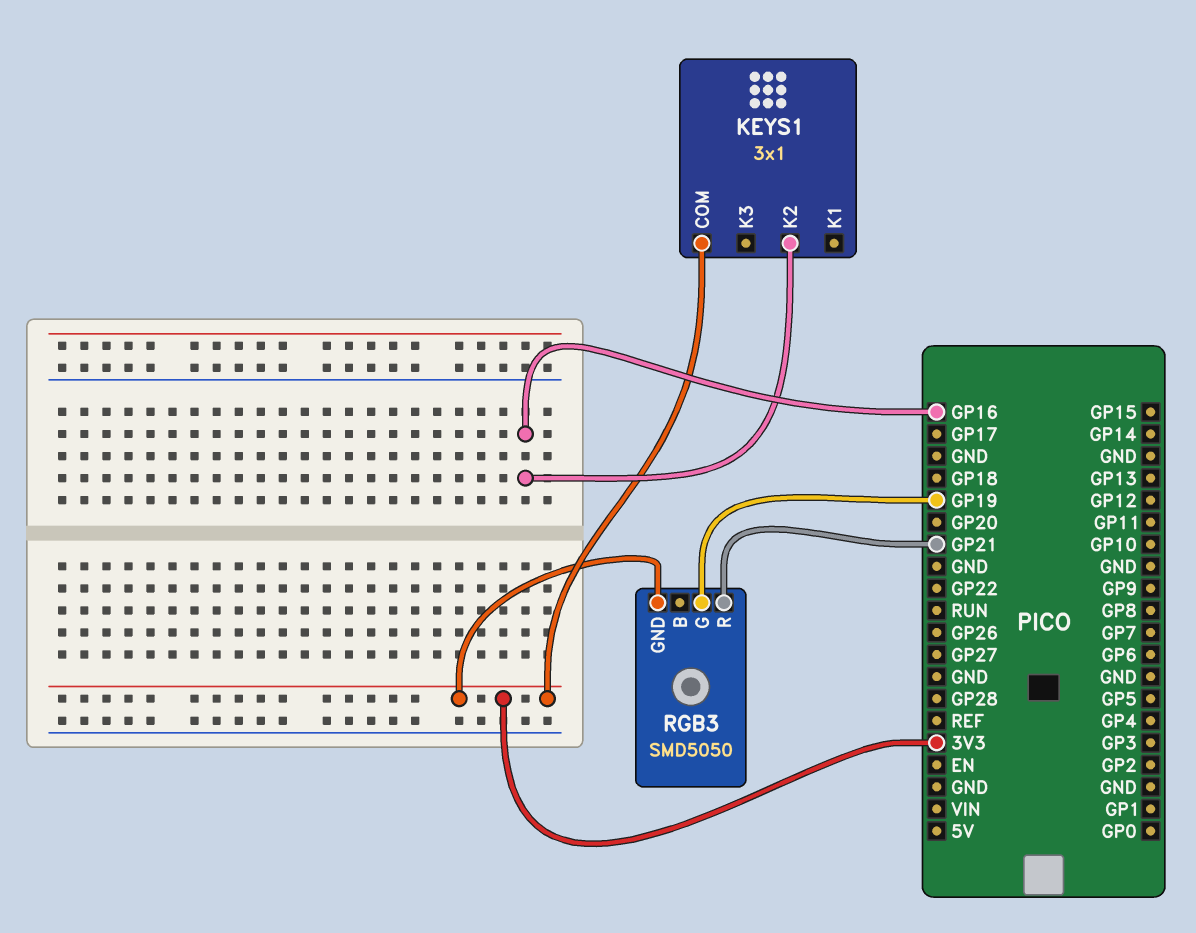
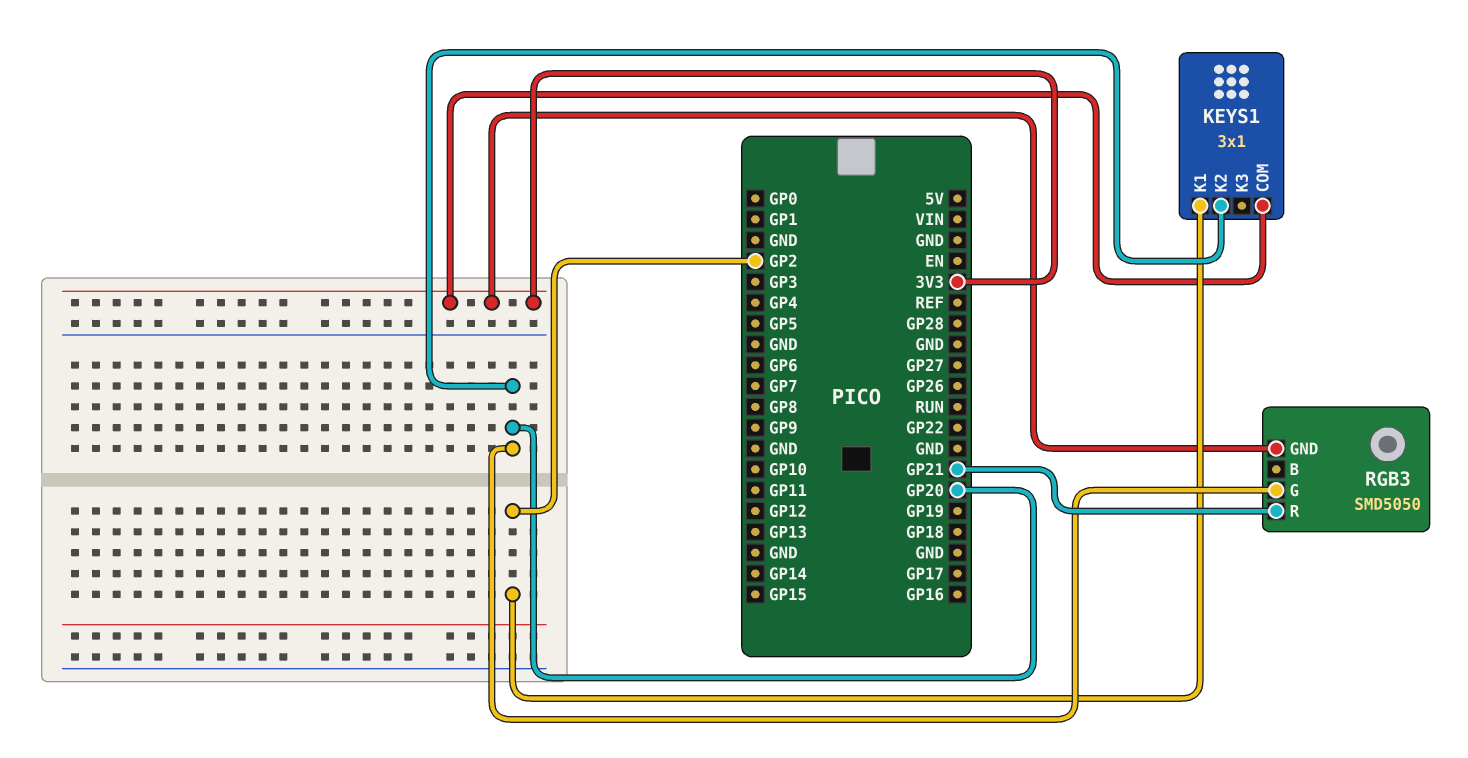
KEYS1 pin K1: none -> GP2
KEYS1 pin K2: GP16 -> GP20
RGB3 pin G: GP19 -> GP20

